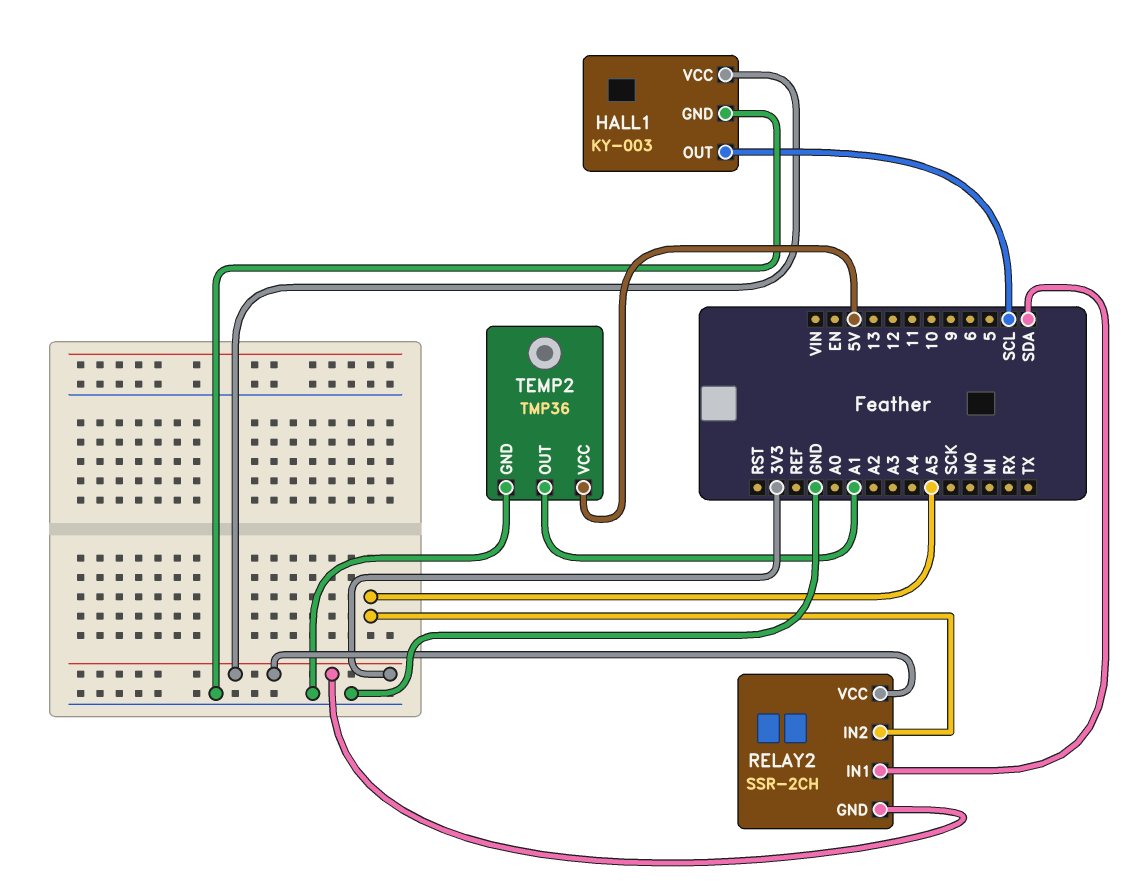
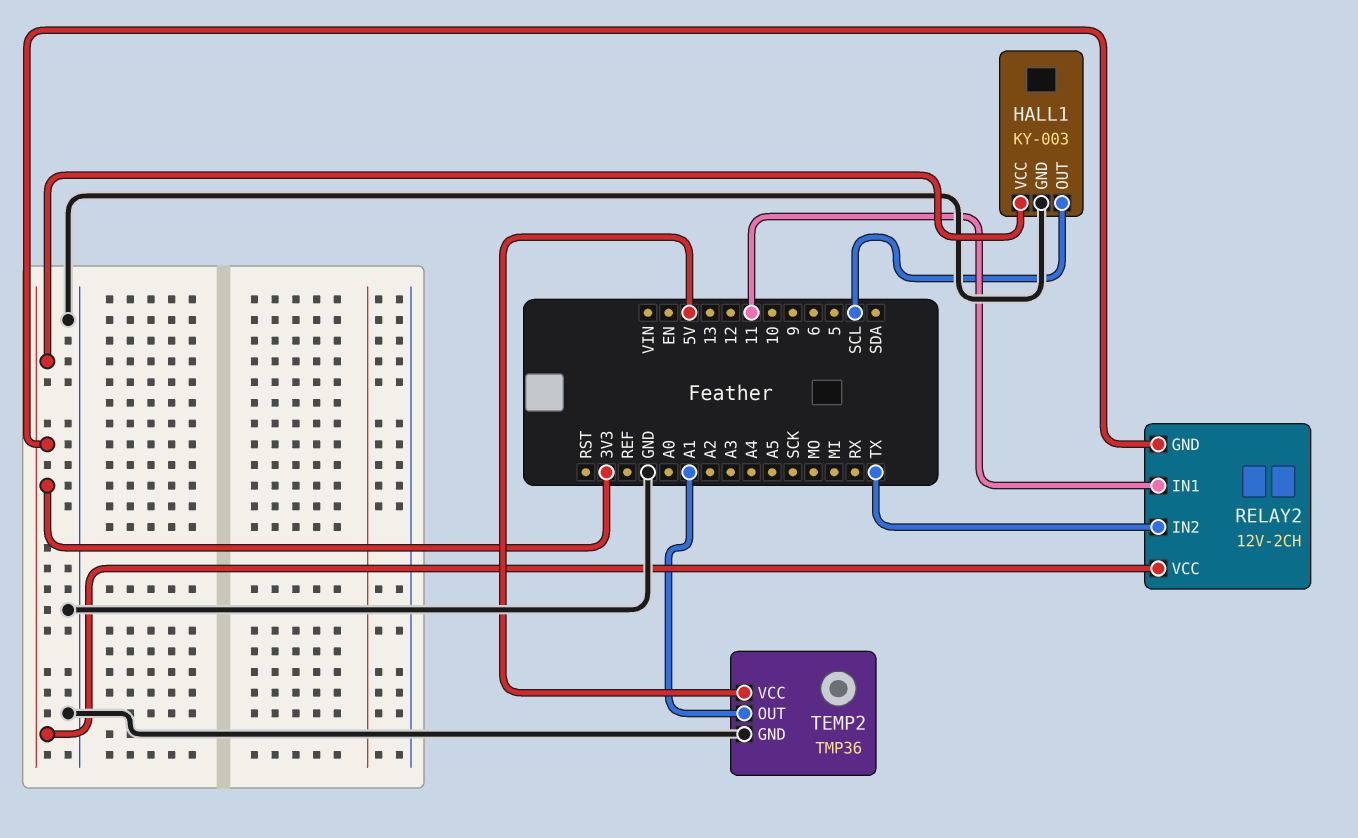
RELAY2: SSR-2CH -> 12V-2CH
RELAY2 pin IN1: SDA -> 11
RELAY2 pin IN2: A5 -> TX

